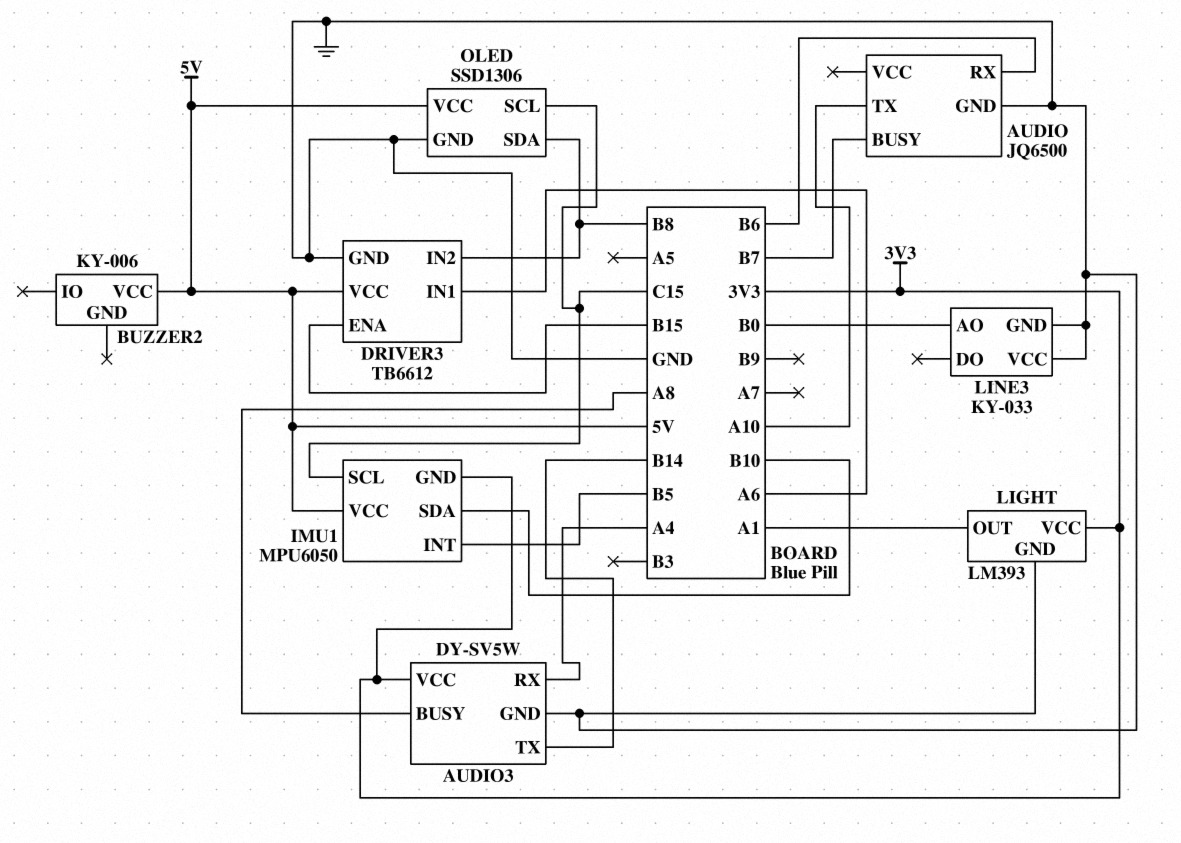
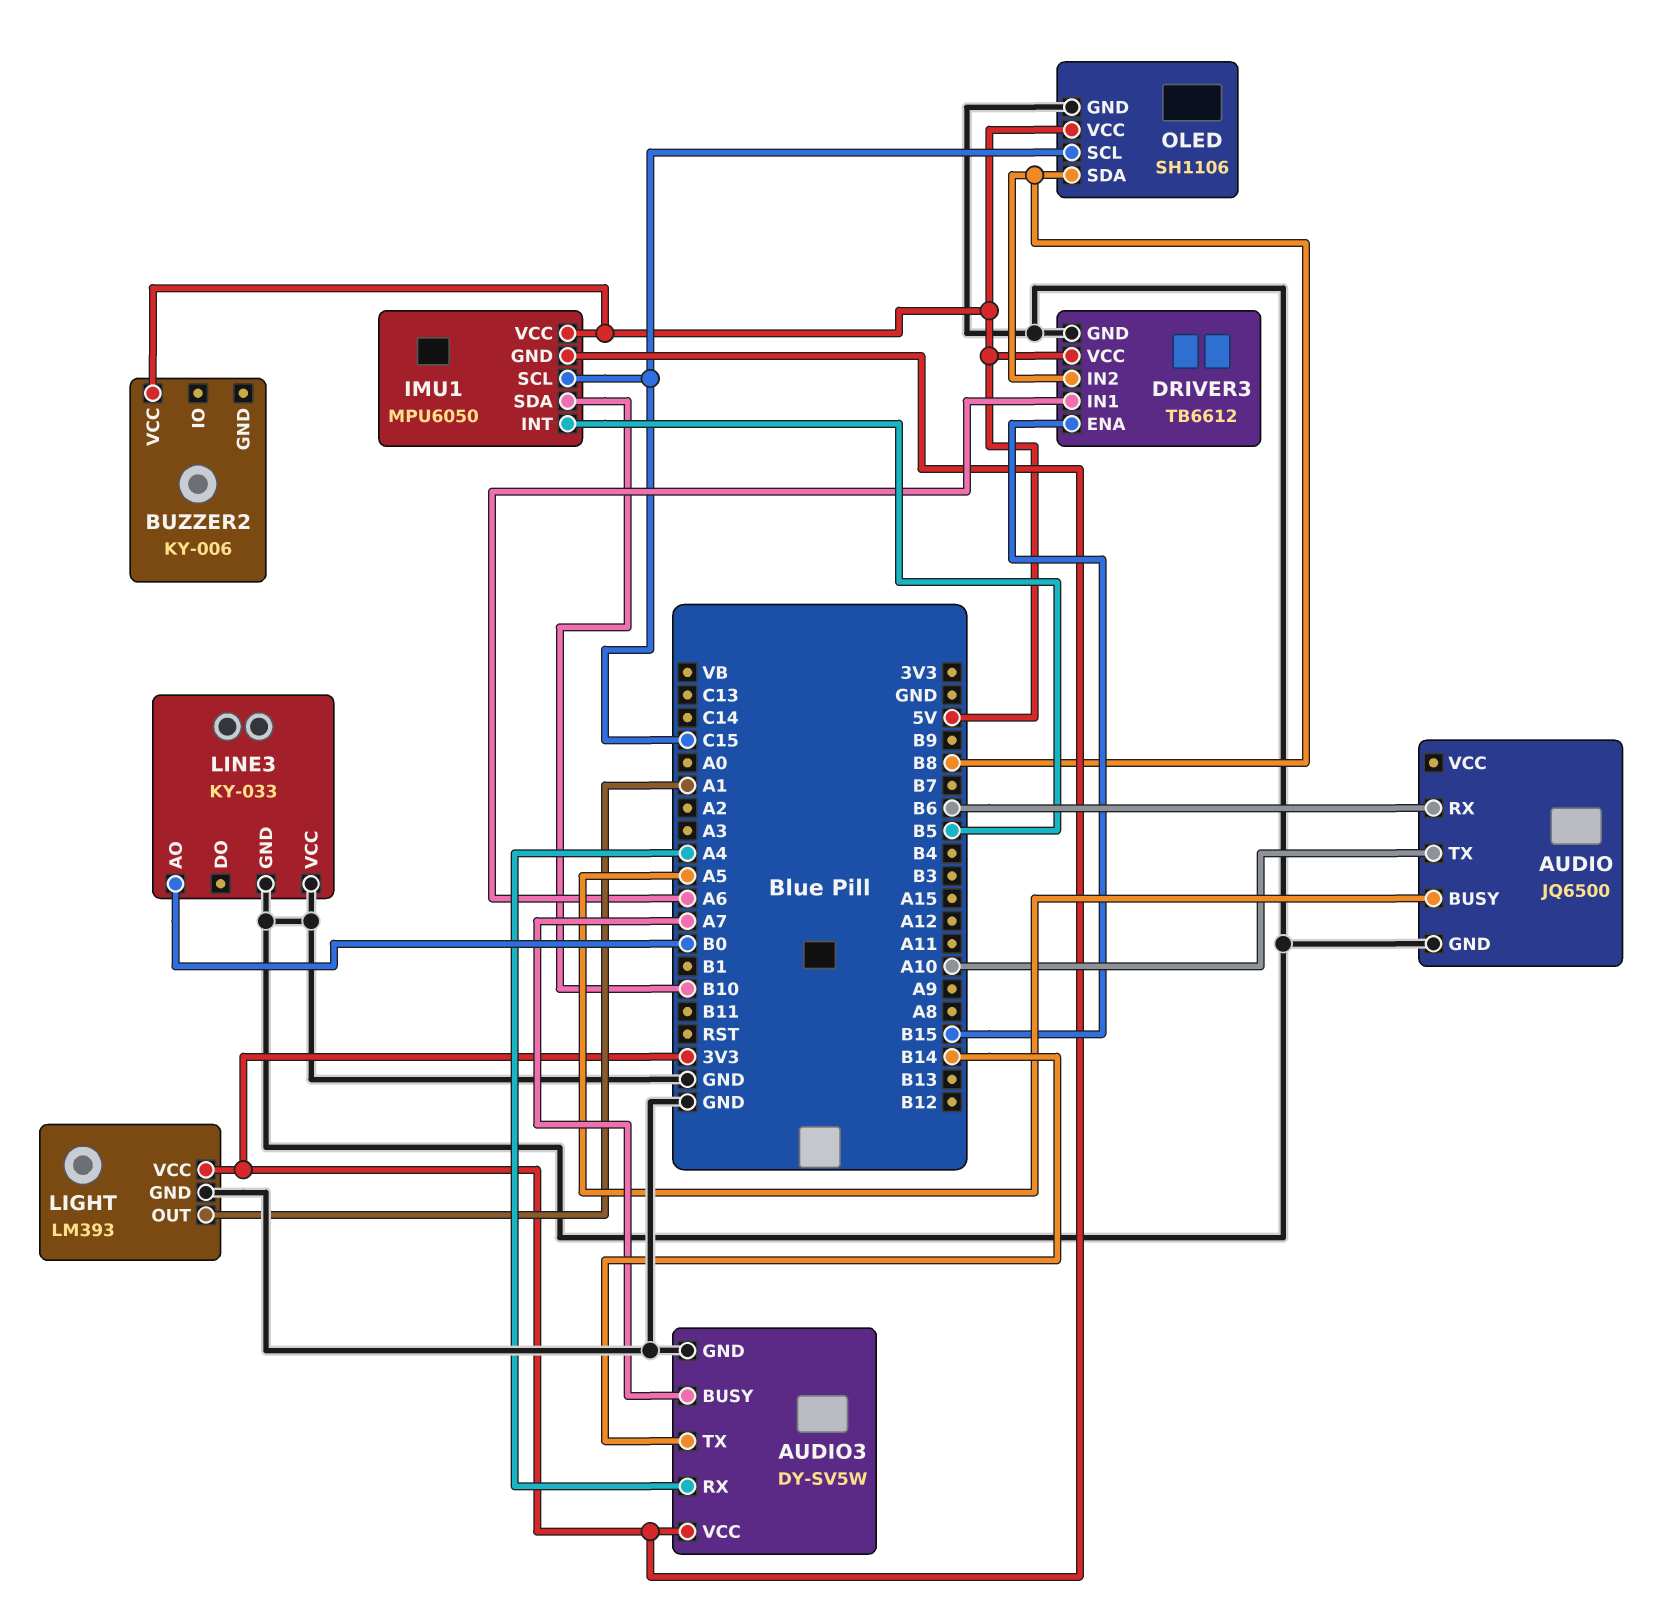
AUDIO pin BUSY: B7 -> A5
AUDIO3 pin BUSY: A8 -> A7
OLED: SSD1306 -> SH1106

